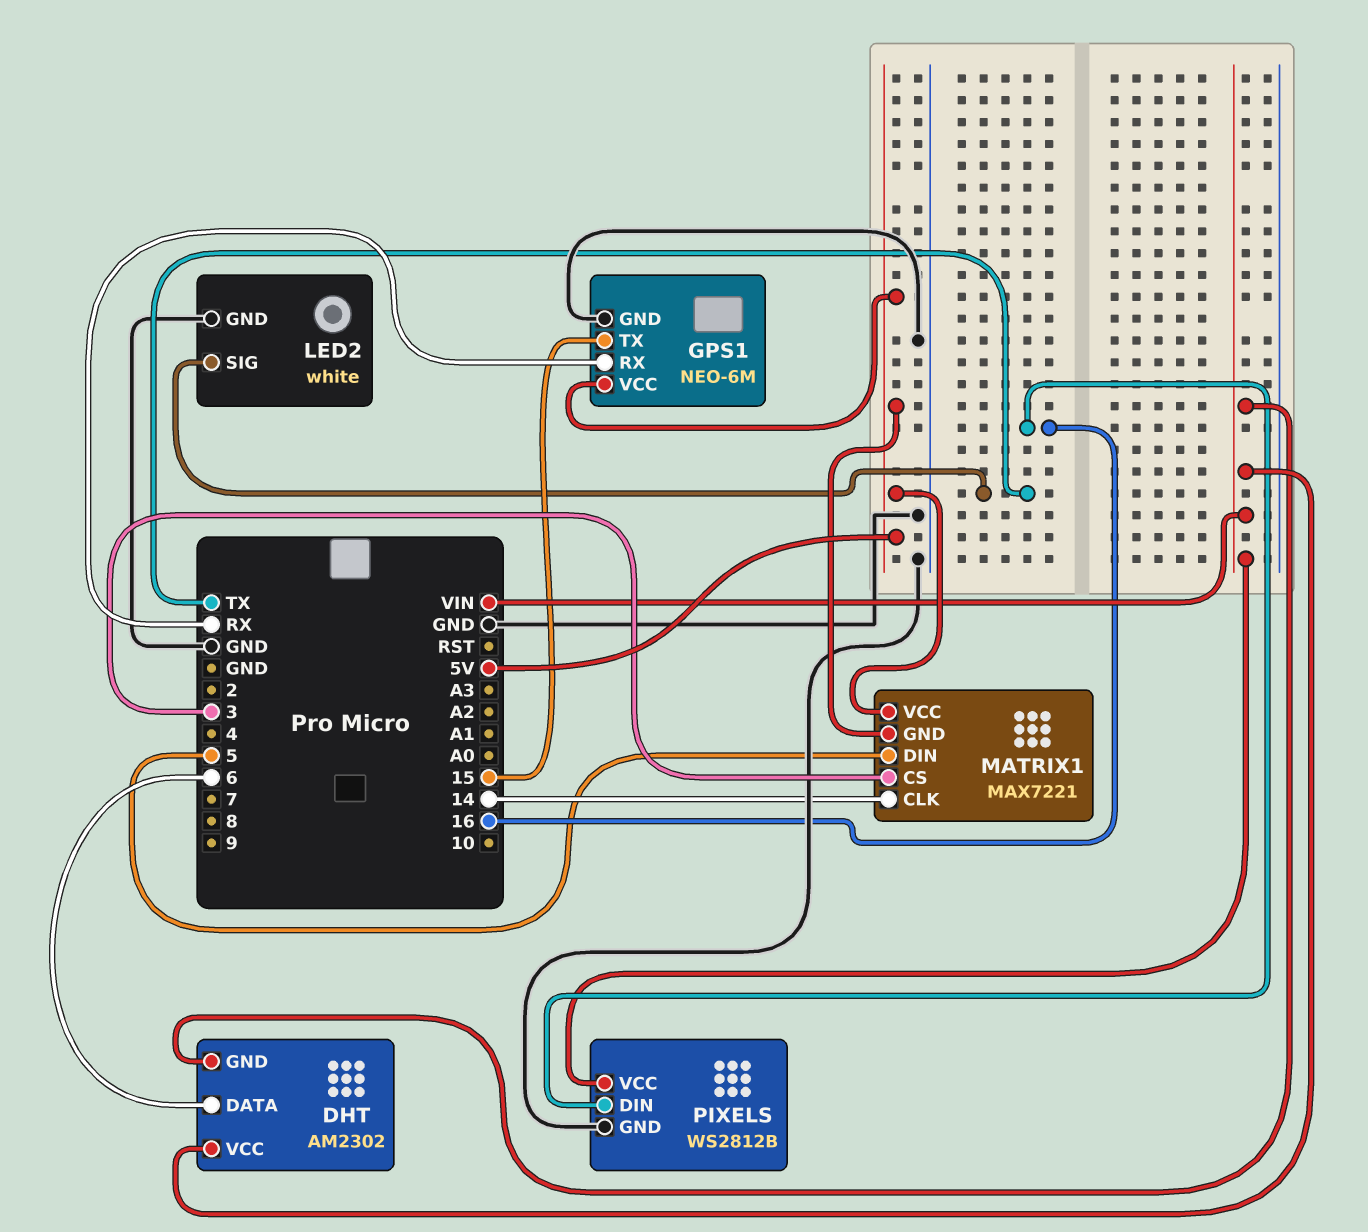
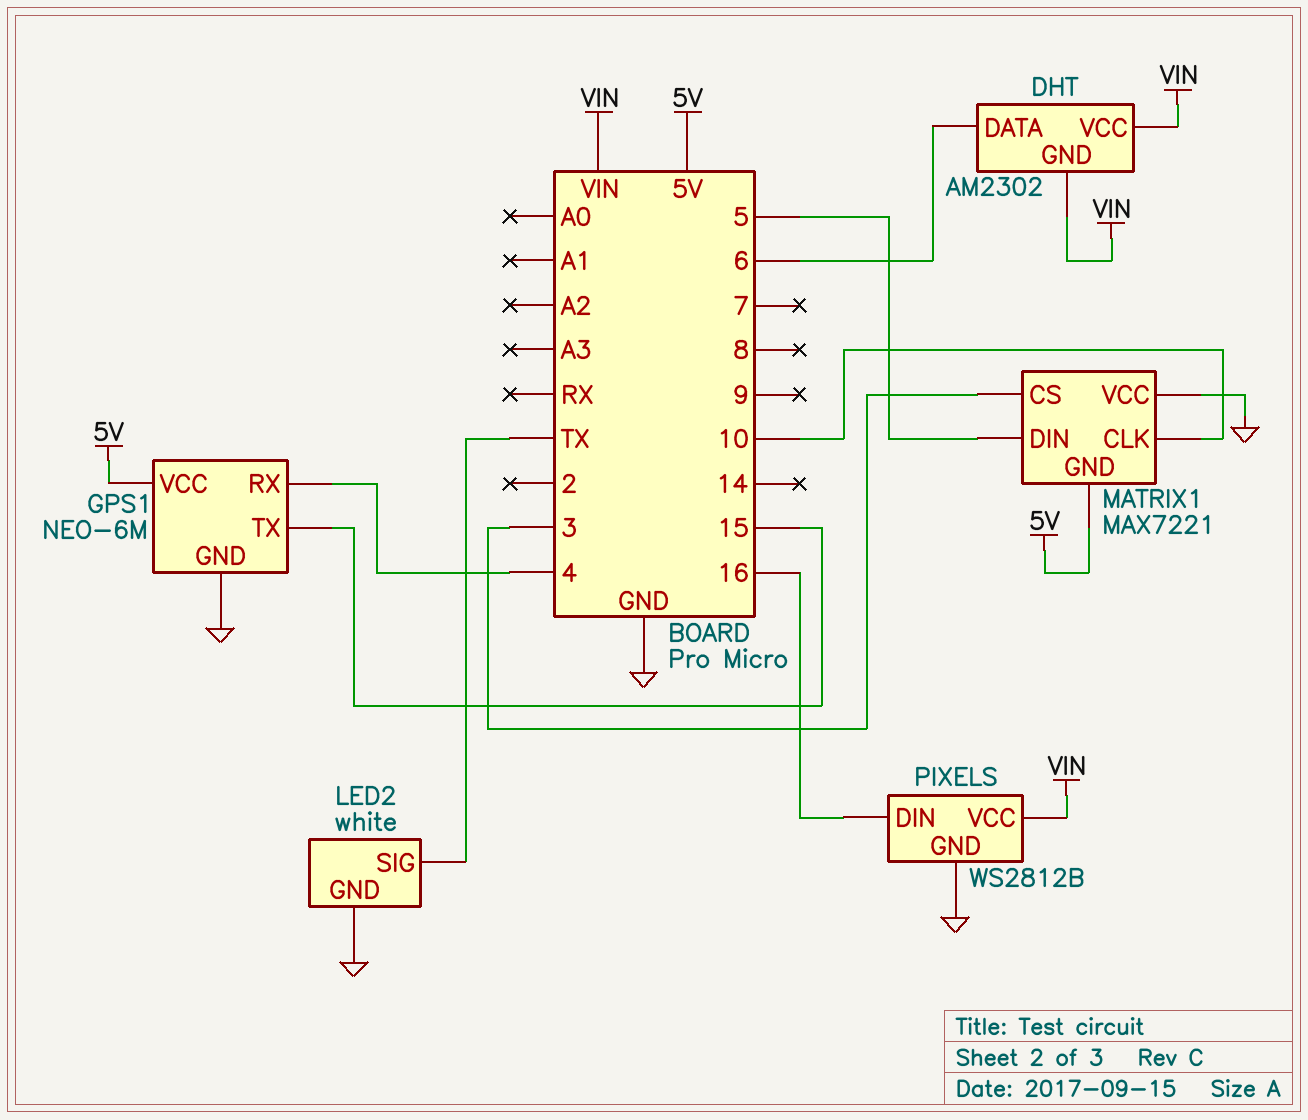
GPS1 pin RX: RX -> 4
MATRIX1 pin CLK: 14 -> 10
MATRIX1 pin VCC: 5V -> GND

